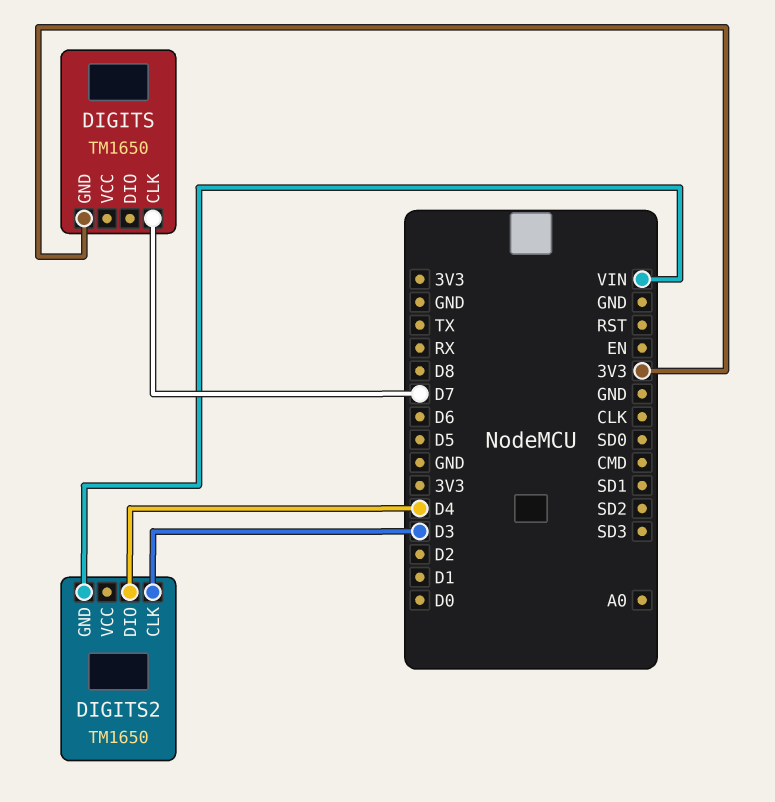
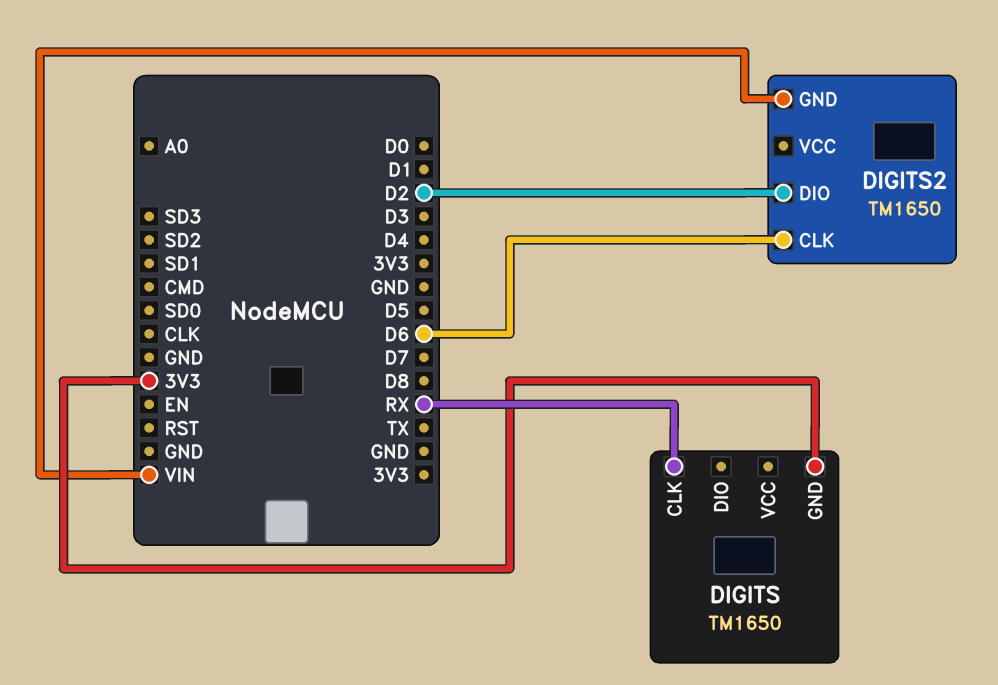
DIGITS pin CLK: D7 -> RX
DIGITS2 pin CLK: D3 -> D6
DIGITS2 pin DIO: D4 -> D2

